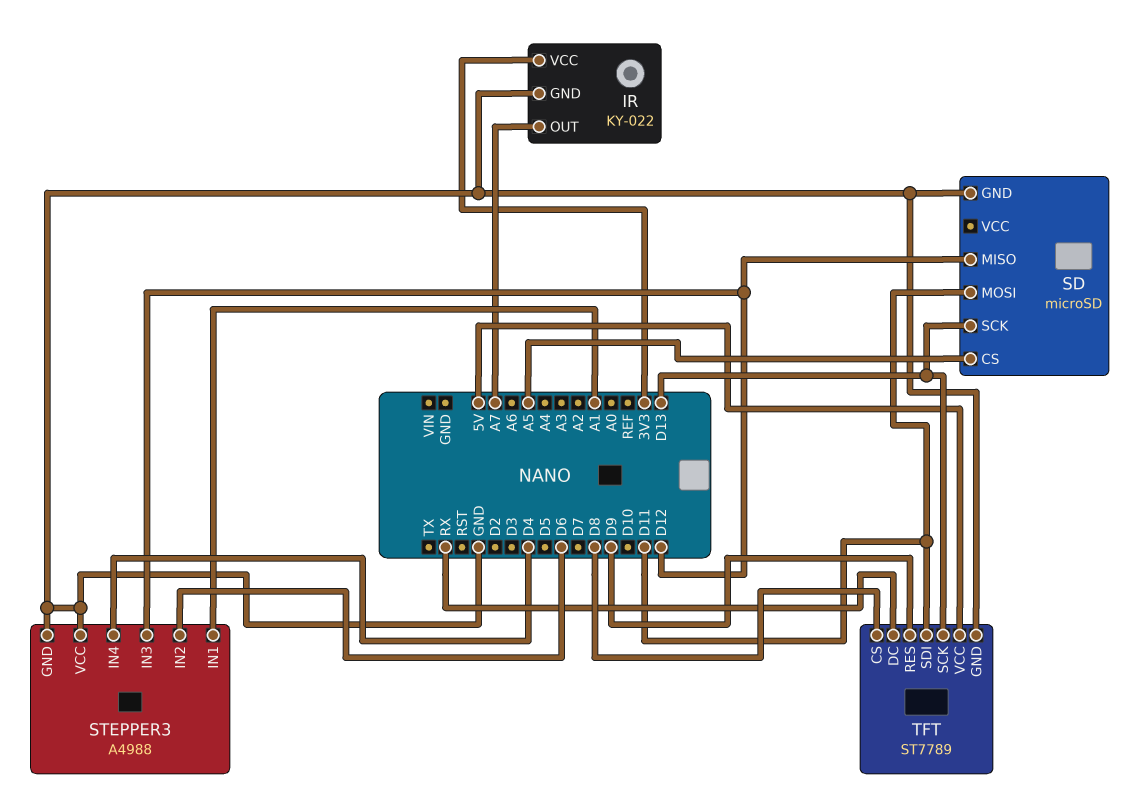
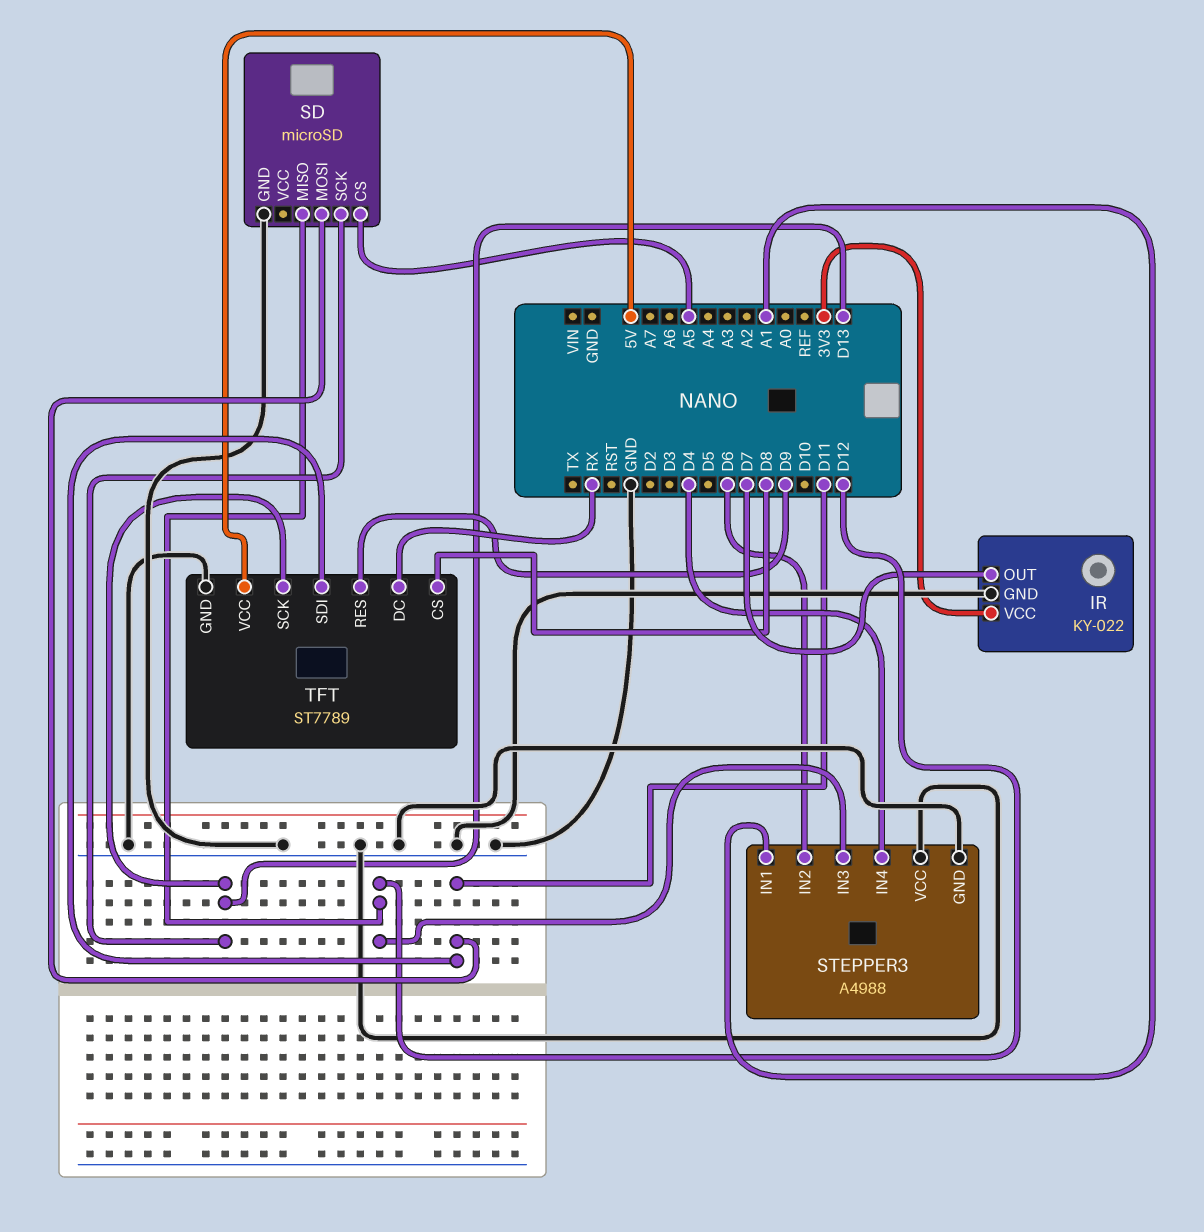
IR pin OUT: A7 -> D7

